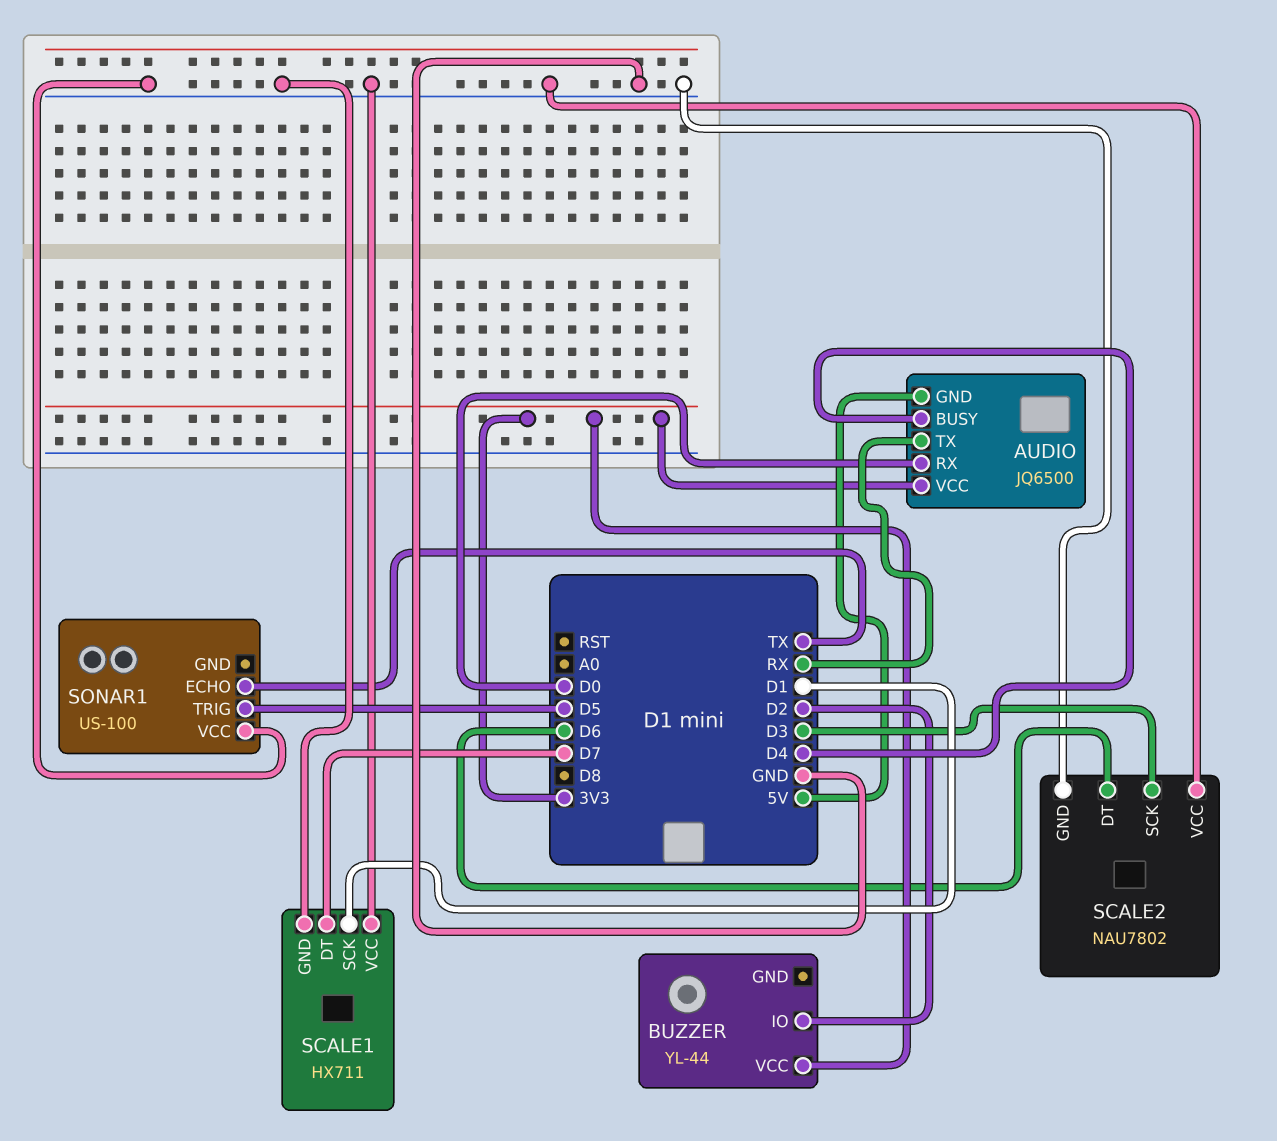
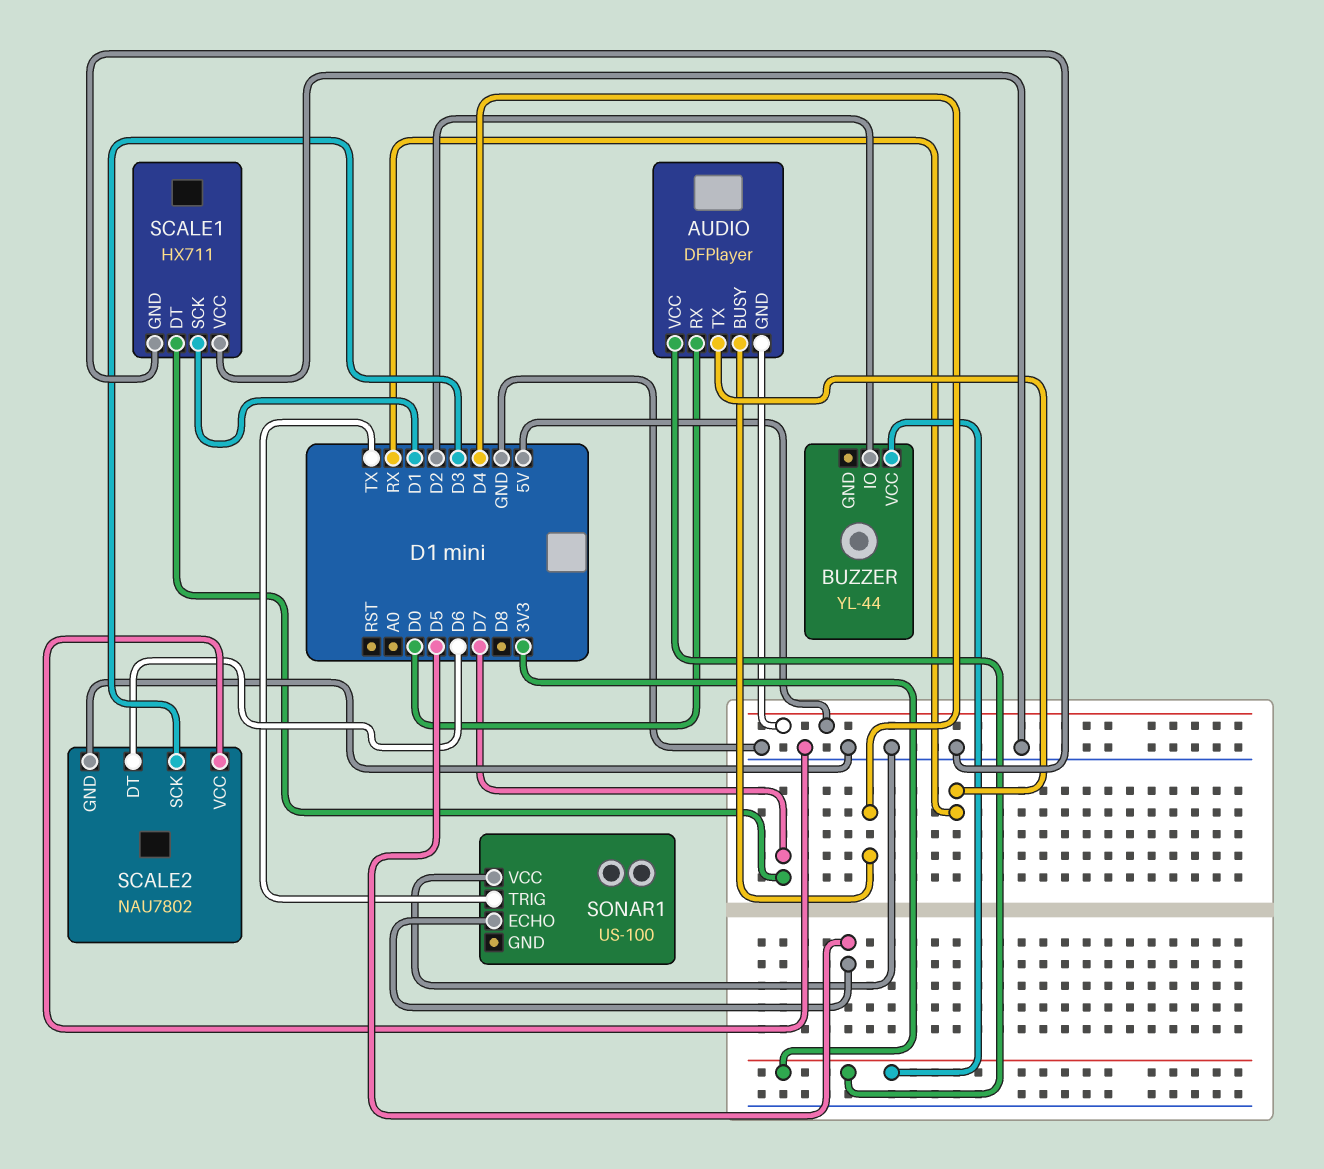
AUDIO: JQ6500 -> DFPlayer
SONAR1 pin ECHO: TX -> D5
SONAR1 pin TRIG: D5 -> TX

